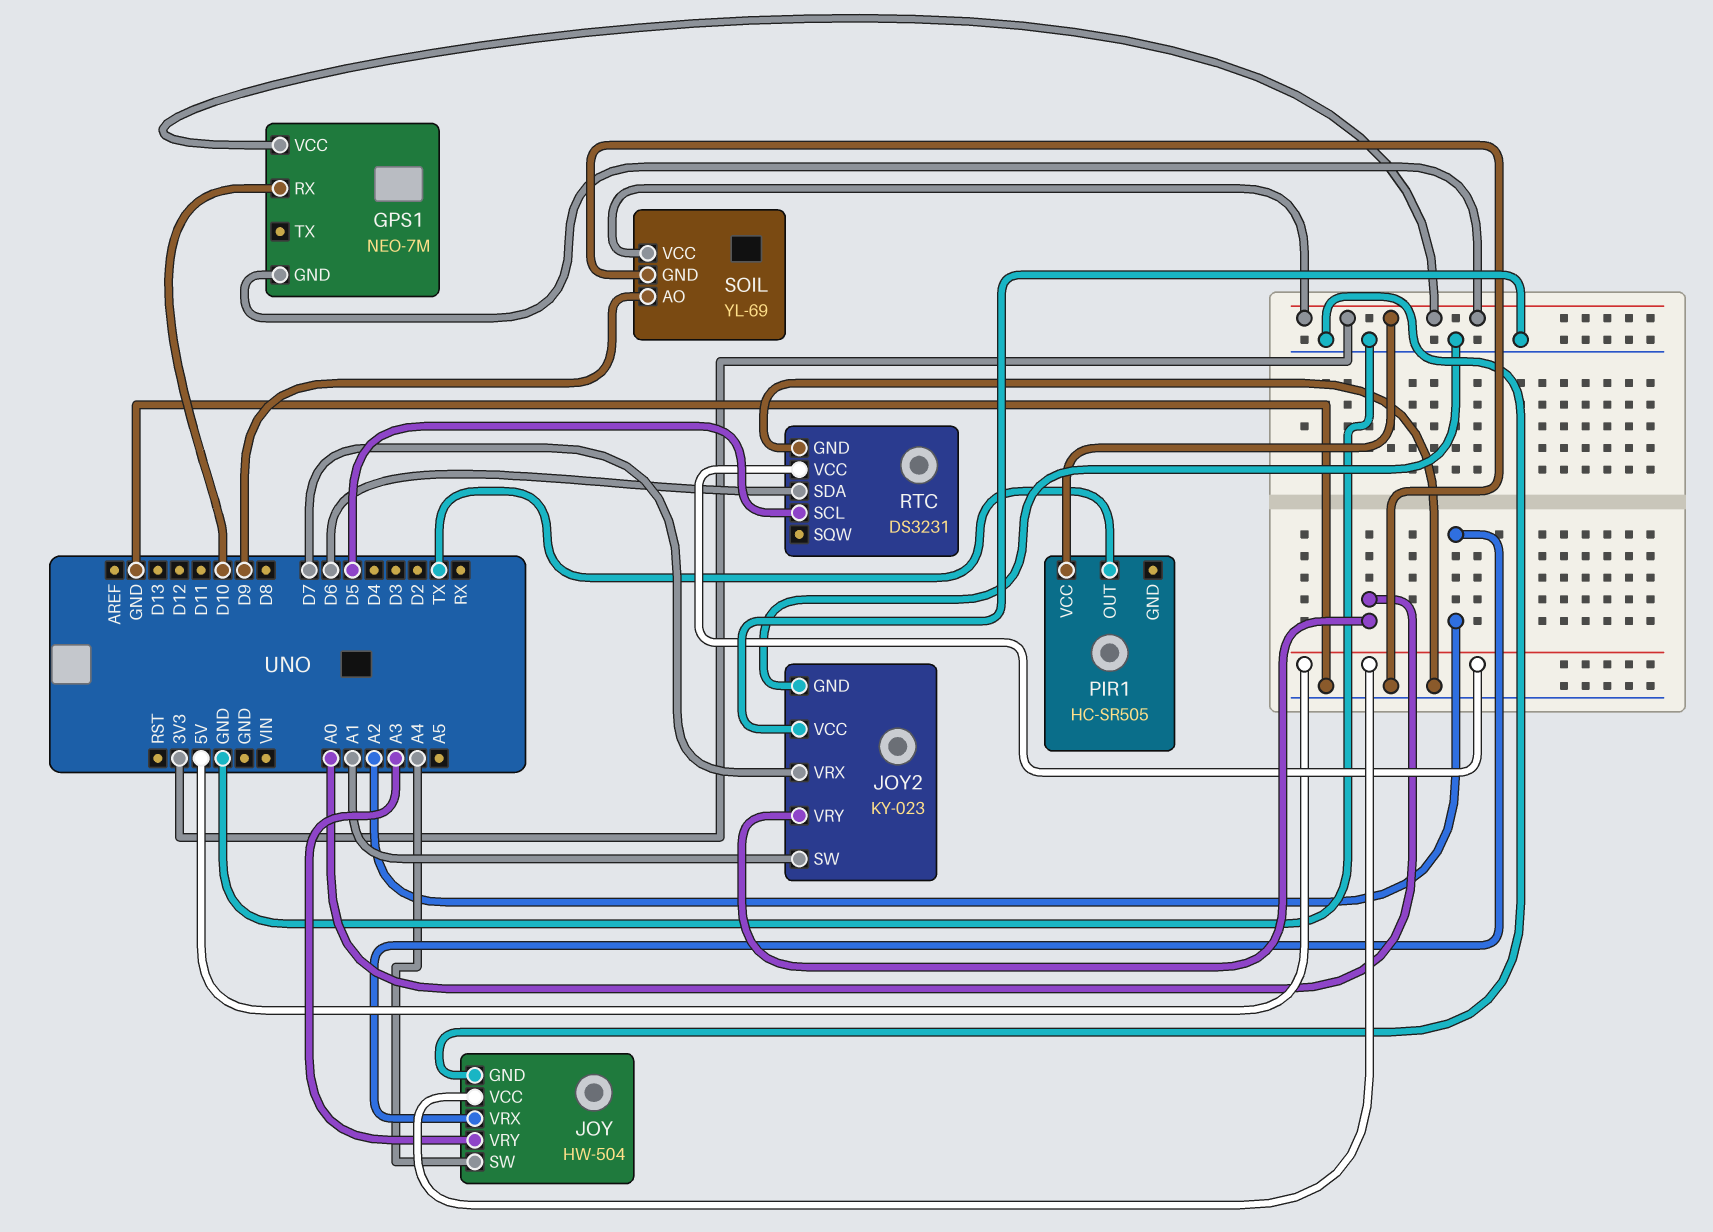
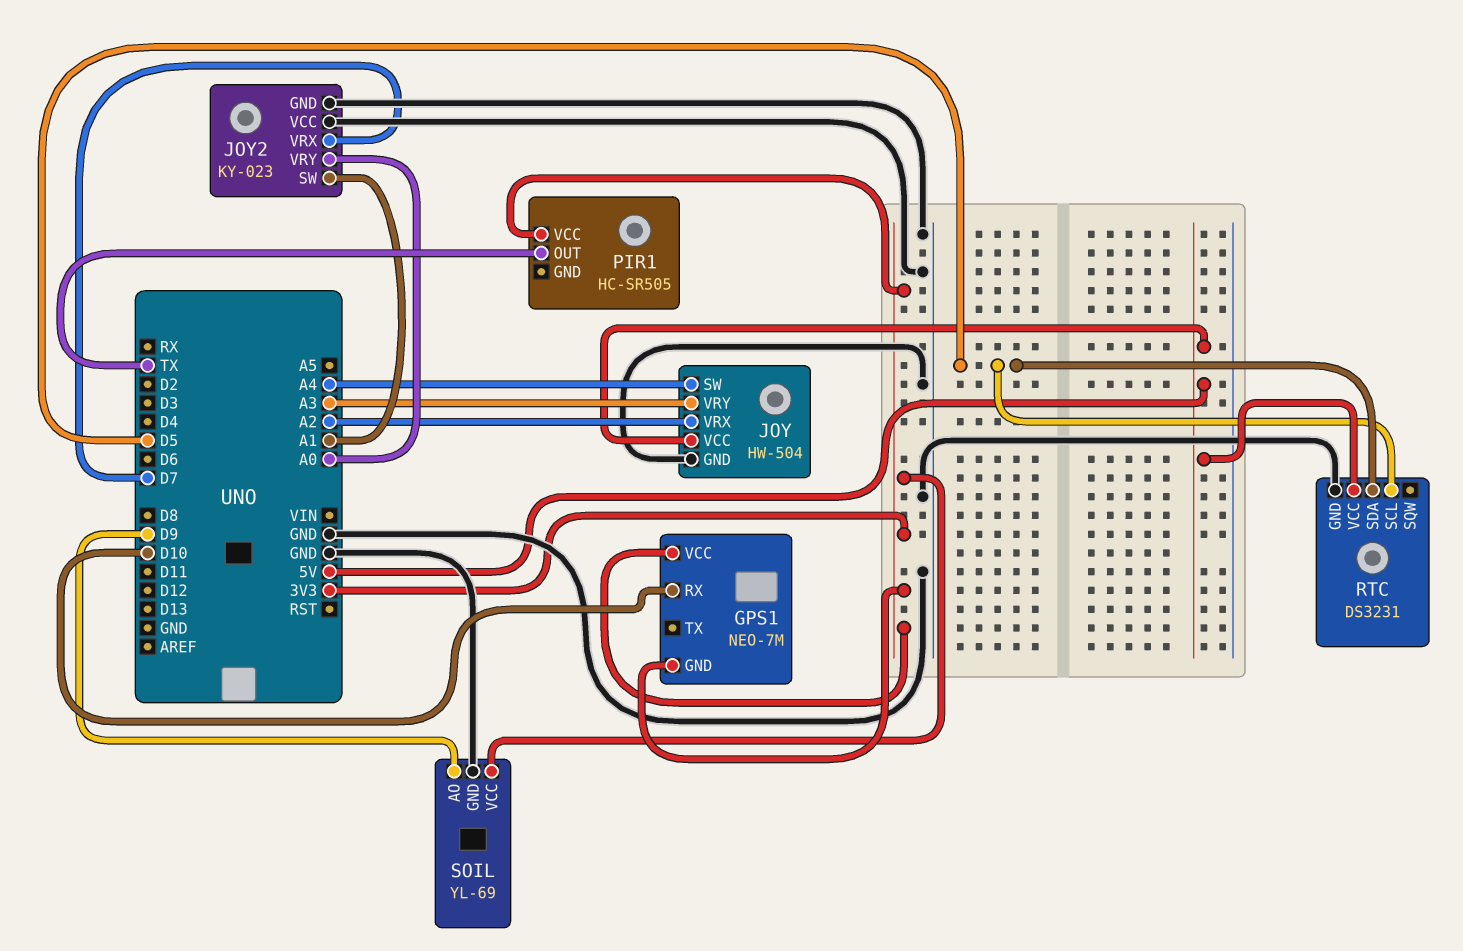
RTC pin SDA: D6 -> D5

